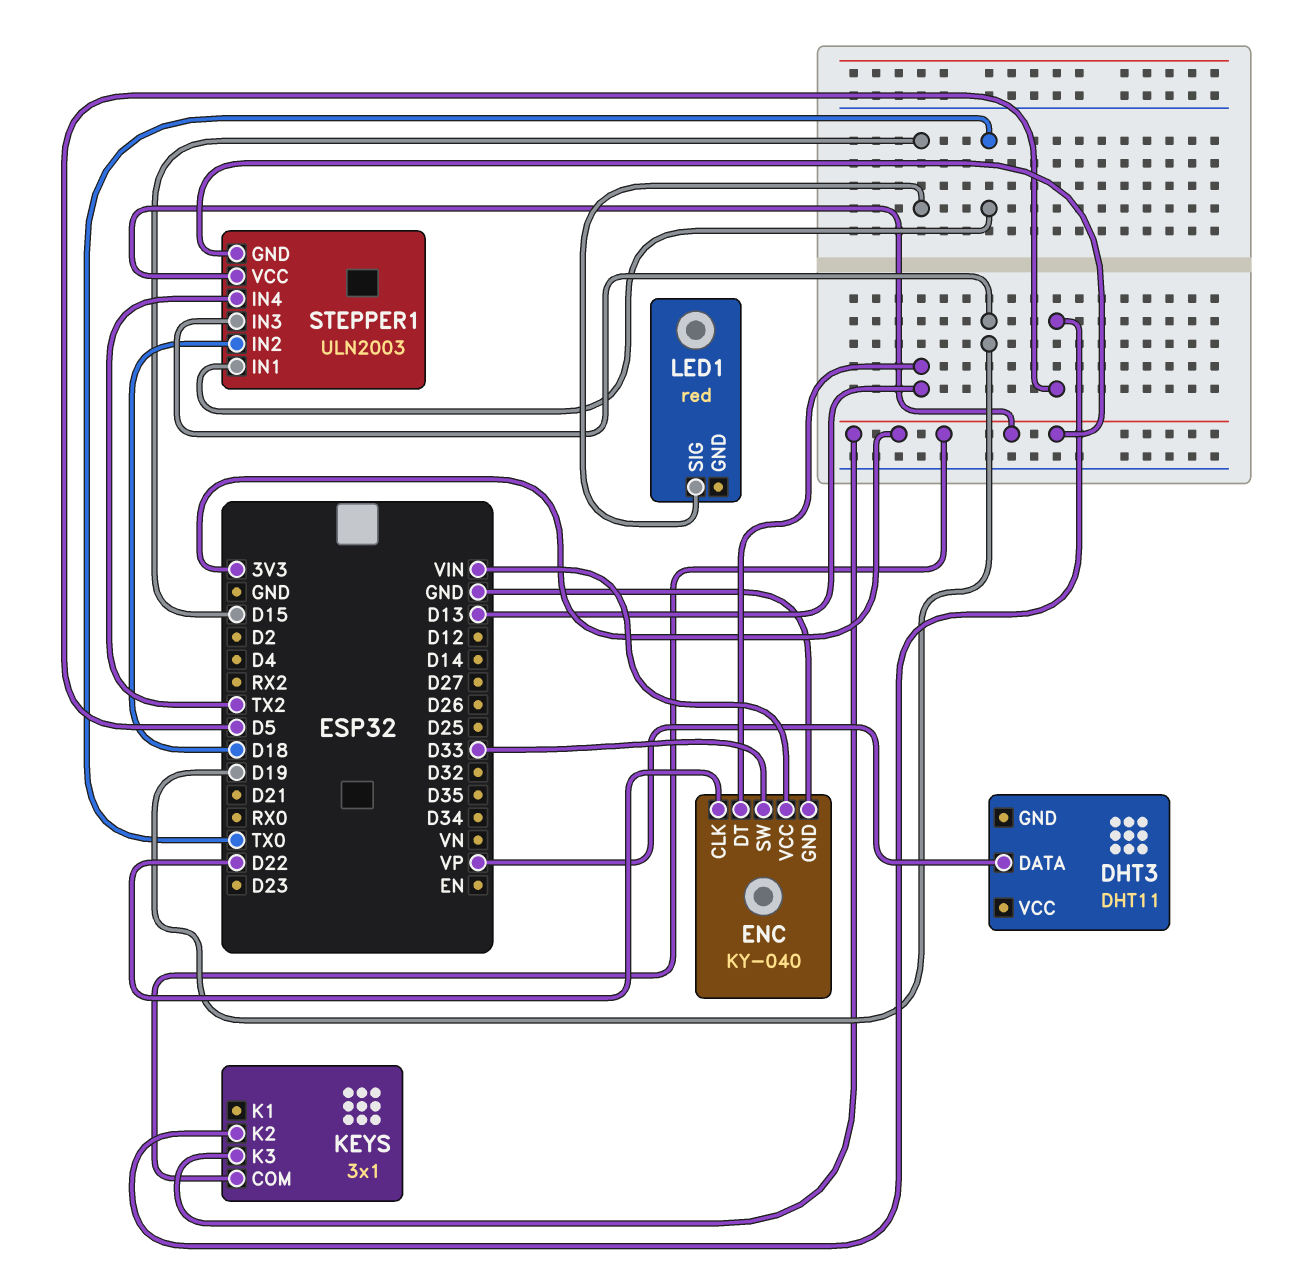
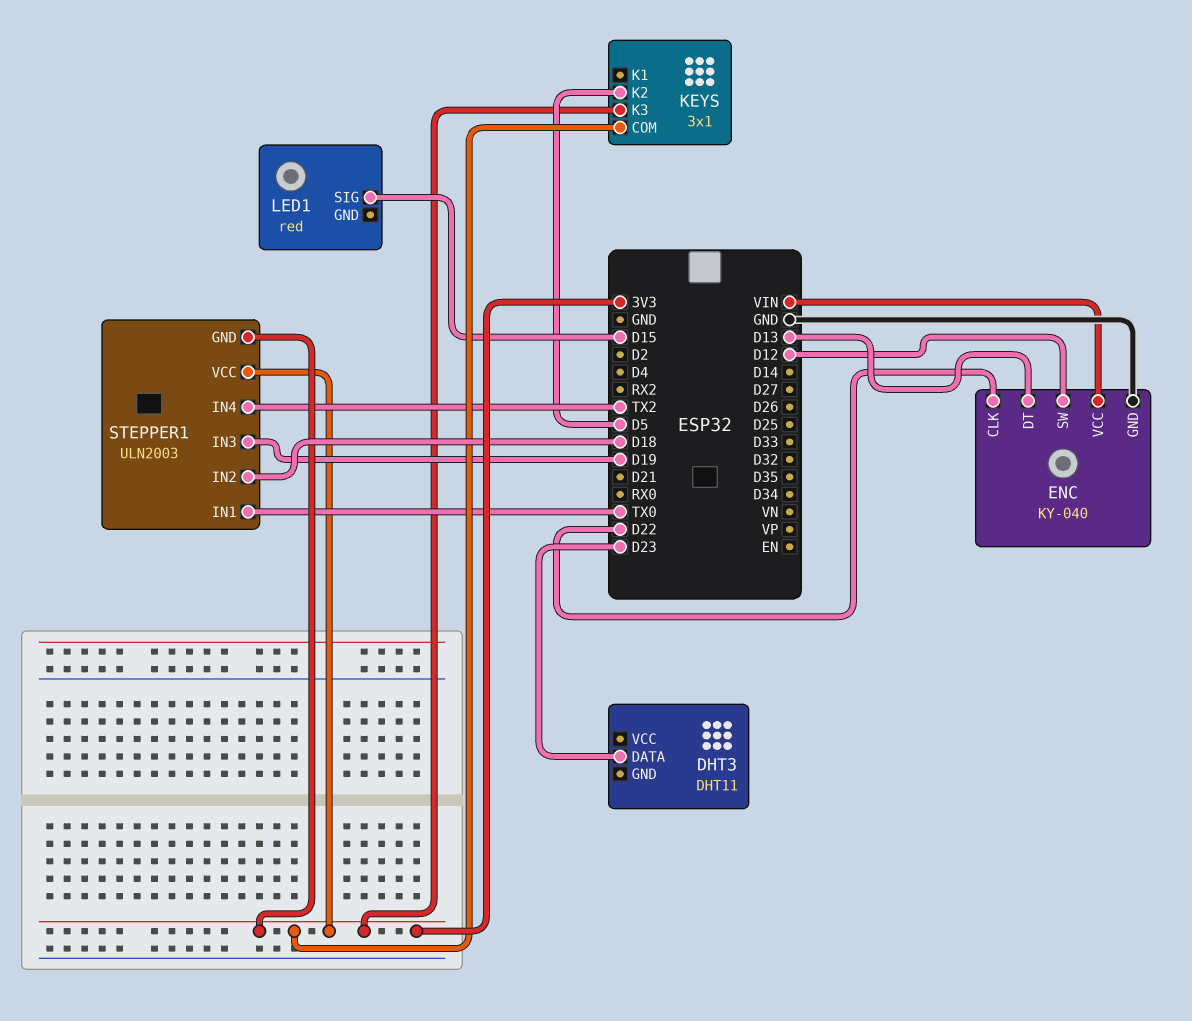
DHT3 pin DATA: VP -> D23
ENC pin SW: D33 -> D12

